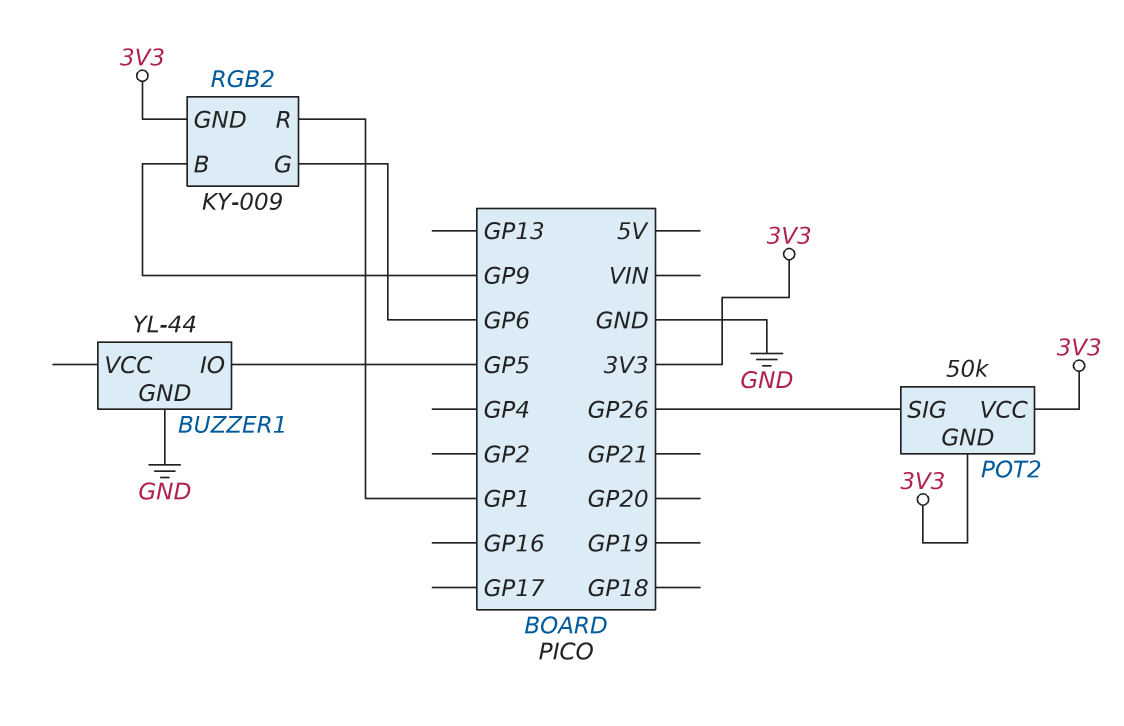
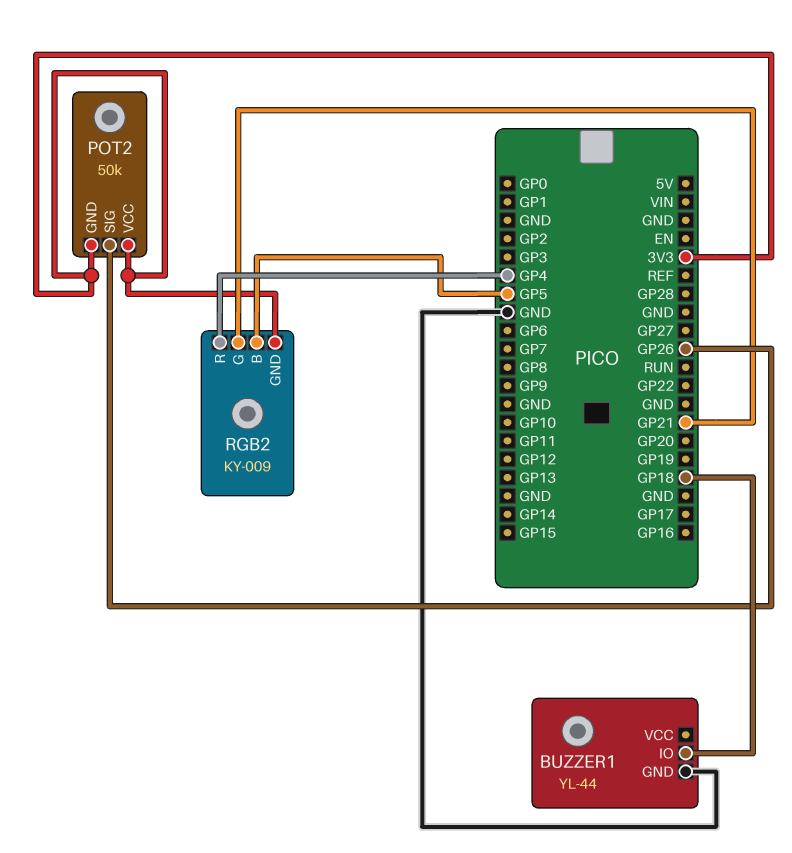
BUZZER1 pin IO: GP5 -> GP18
RGB2 pin B: GP9 -> GP5
RGB2 pin G: GP6 -> GP21
RGB2 pin R: GP1 -> GP4

